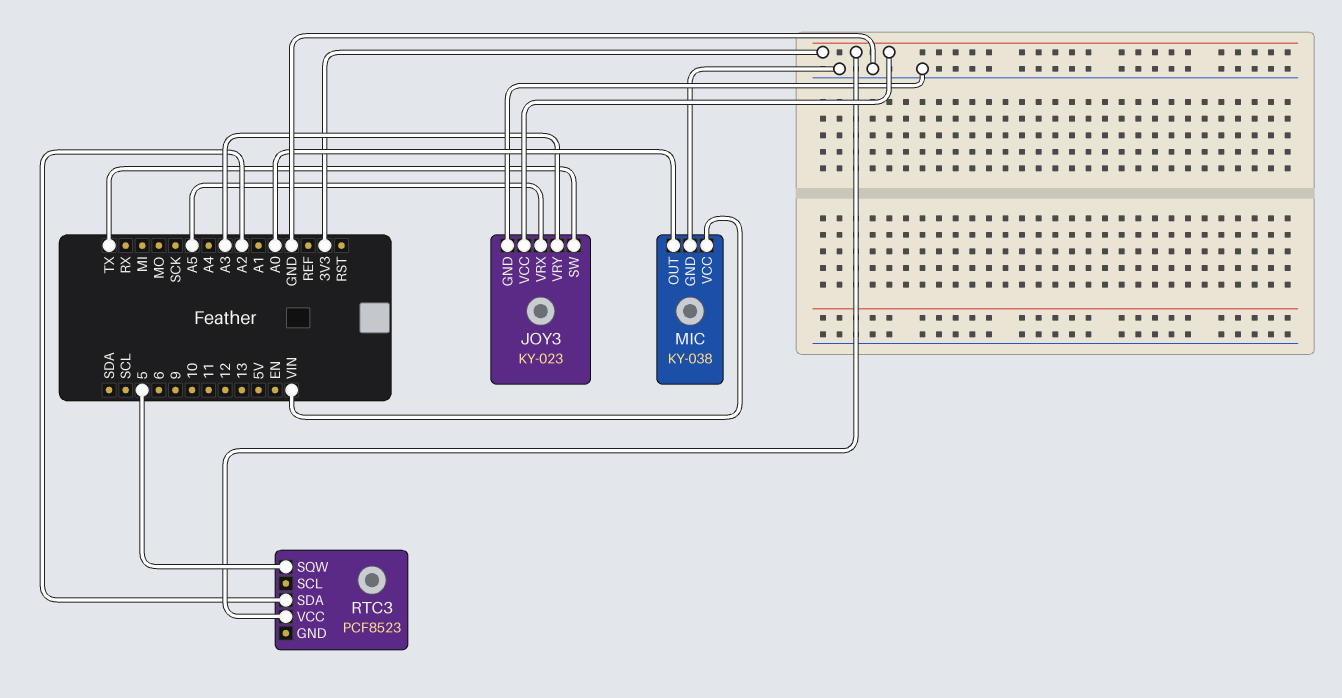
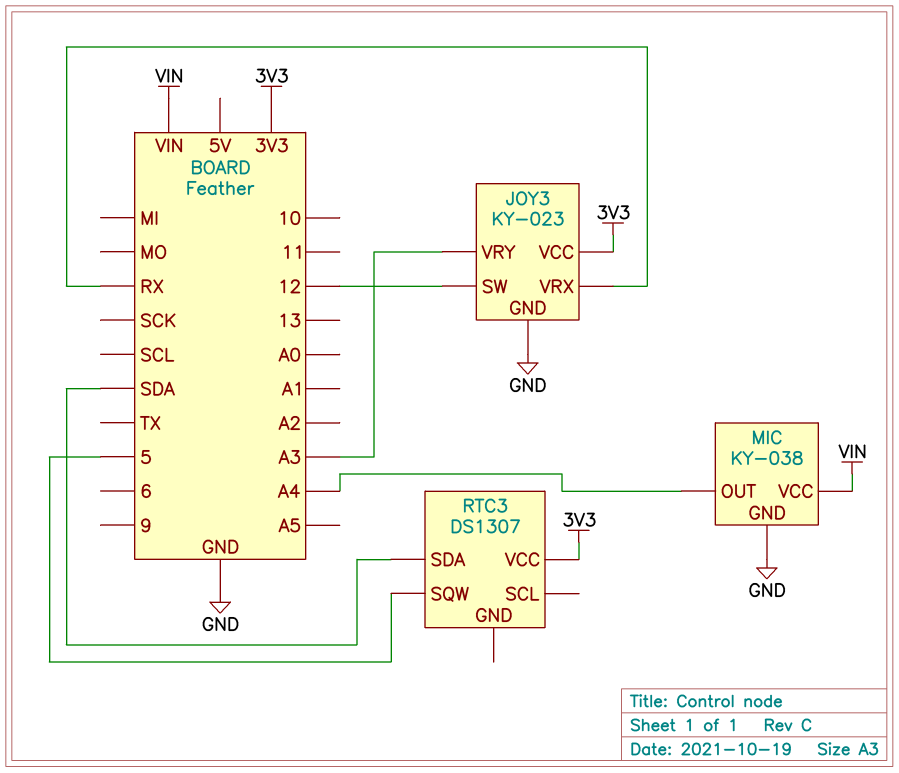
JOY3 pin SW: TX -> 12
JOY3 pin VRX: A5 -> RX
MIC pin OUT: A0 -> A4
RTC3: PCF8523 -> DS1307
RTC3 pin SDA: A2 -> SDA

